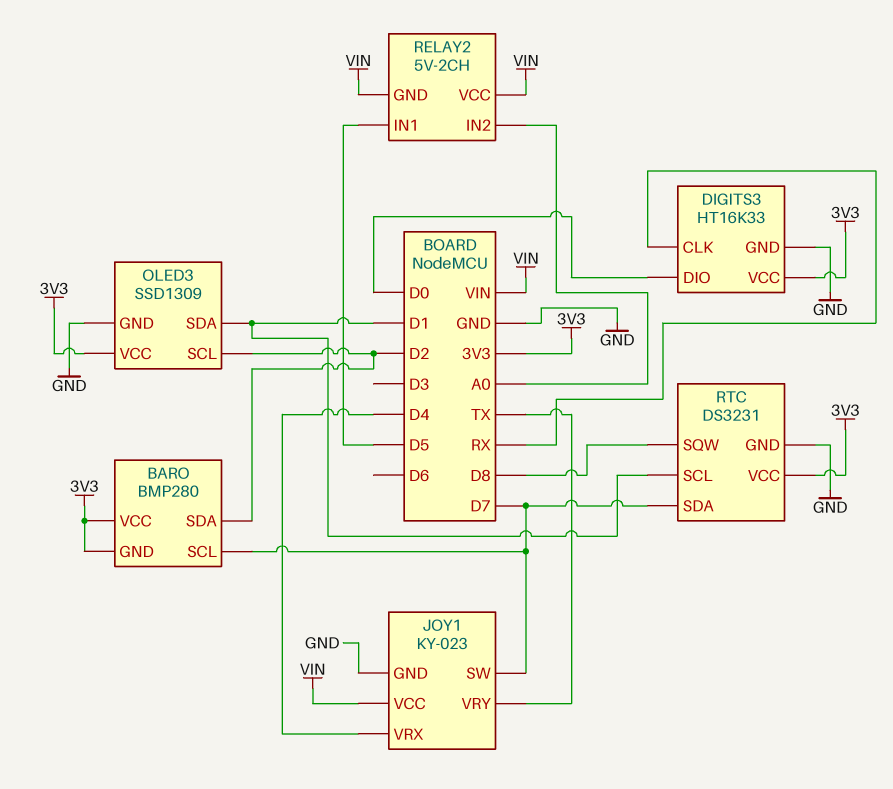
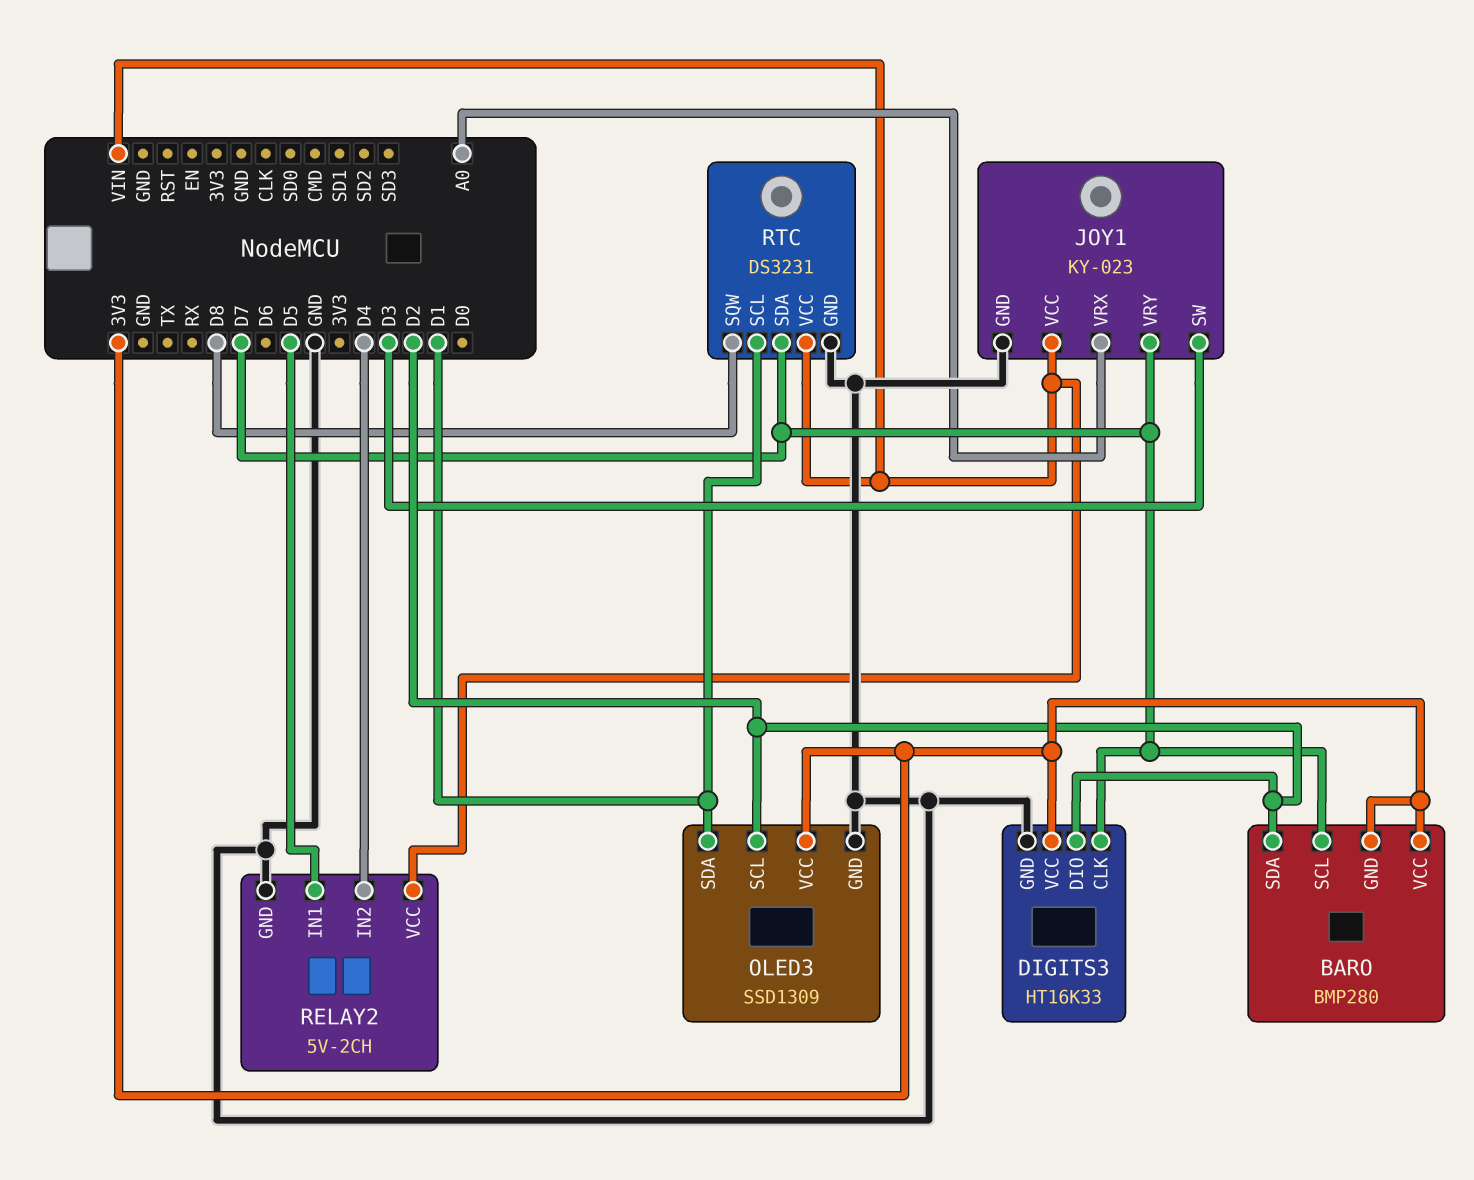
DIGITS3 pin CLK: RX -> D7
DIGITS3 pin DIO: D0 -> D2
JOY1 pin SW: D7 -> D3
JOY1 pin VRX: D4 -> A0
JOY1 pin VRY: TX -> D7
RELAY2 pin GND: VIN -> GND
RELAY2 pin IN2: A0 -> D4
RTC pin VCC: 3V3 -> VIN

